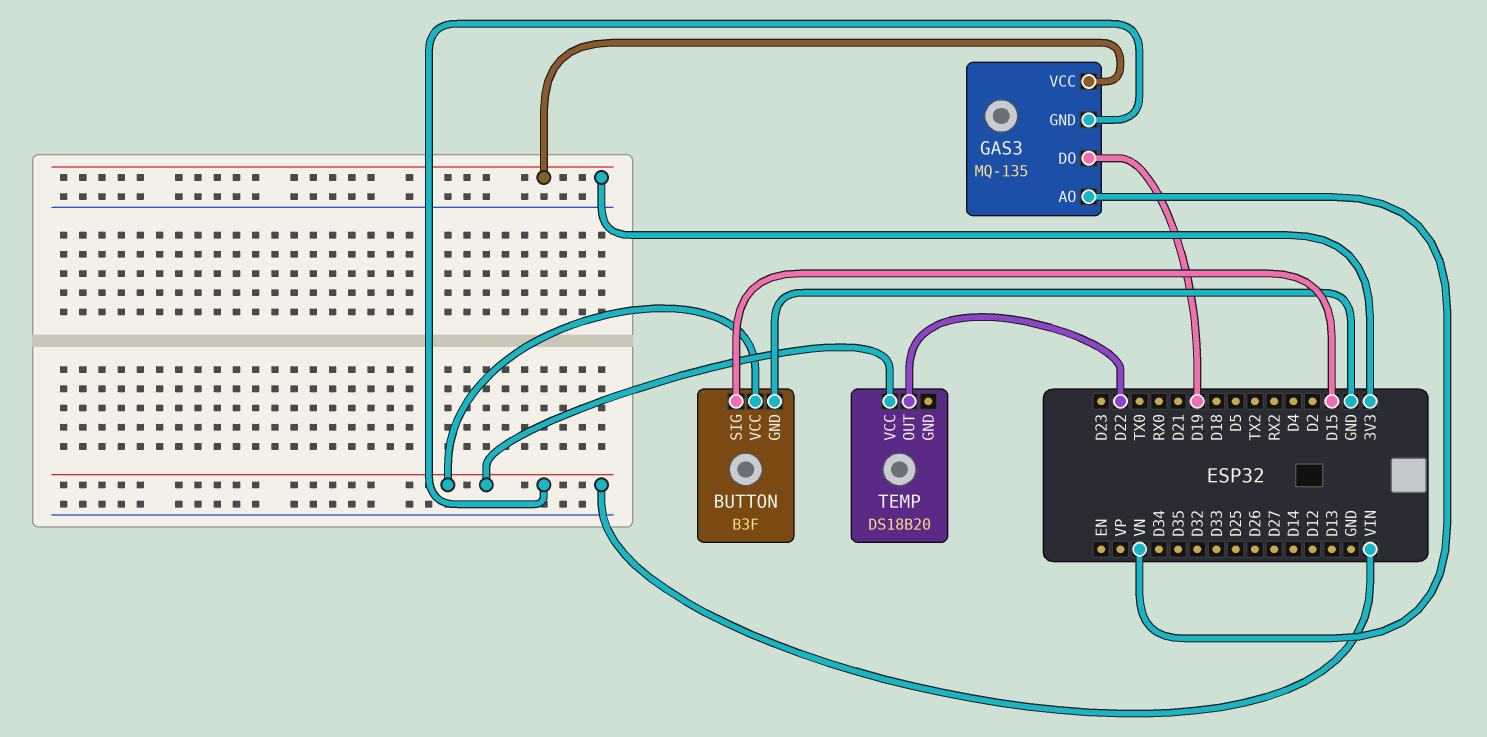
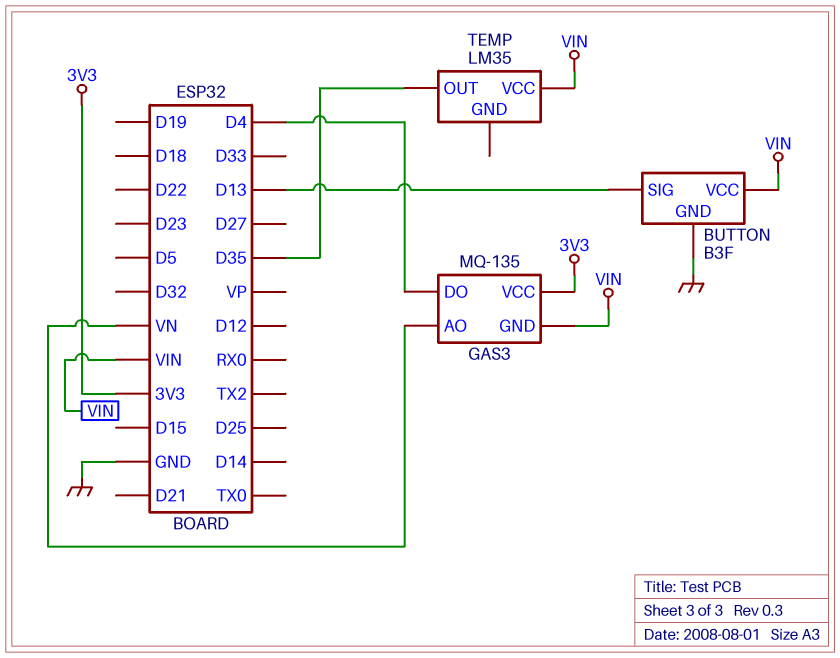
BUTTON pin SIG: D15 -> D13
GAS3 pin DO: D19 -> D4
TEMP: DS18B20 -> LM35
TEMP pin OUT: D22 -> D35

